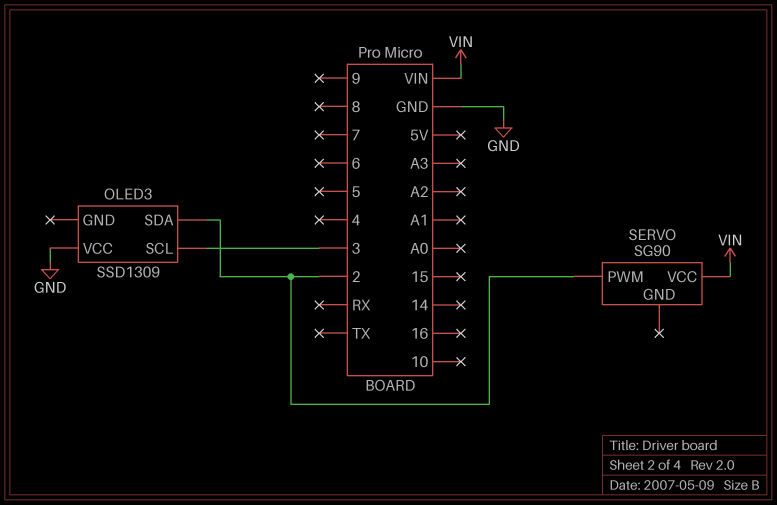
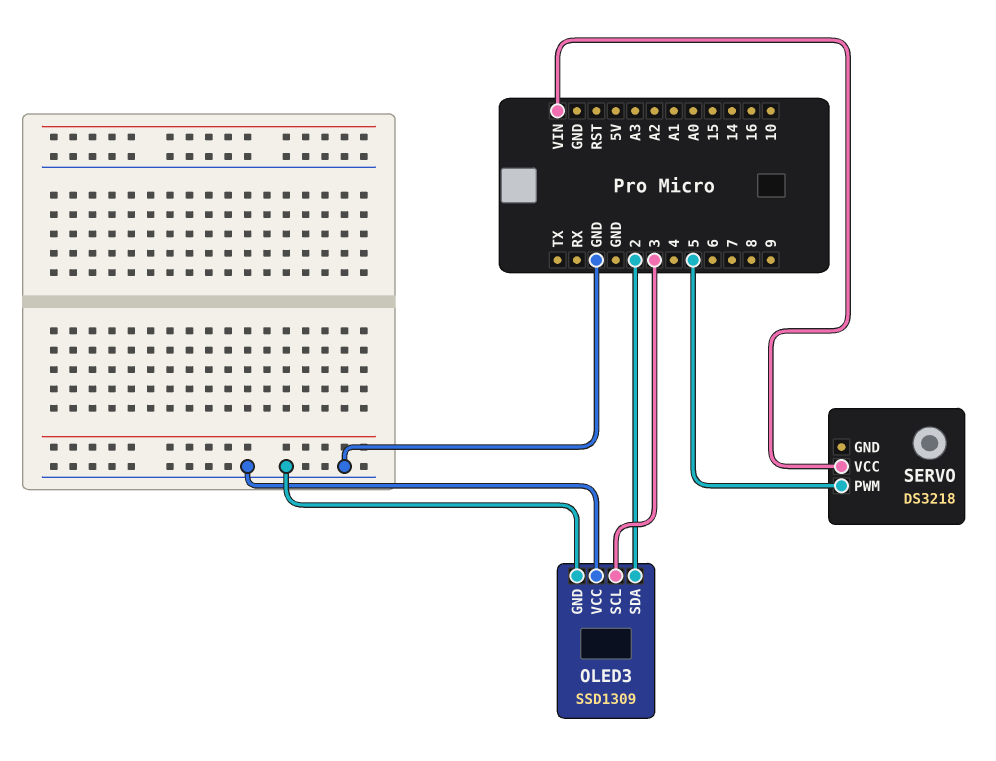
OLED3 pin GND: none -> GND
SERVO: SG90 -> DS3218
SERVO pin PWM: 2 -> 5

